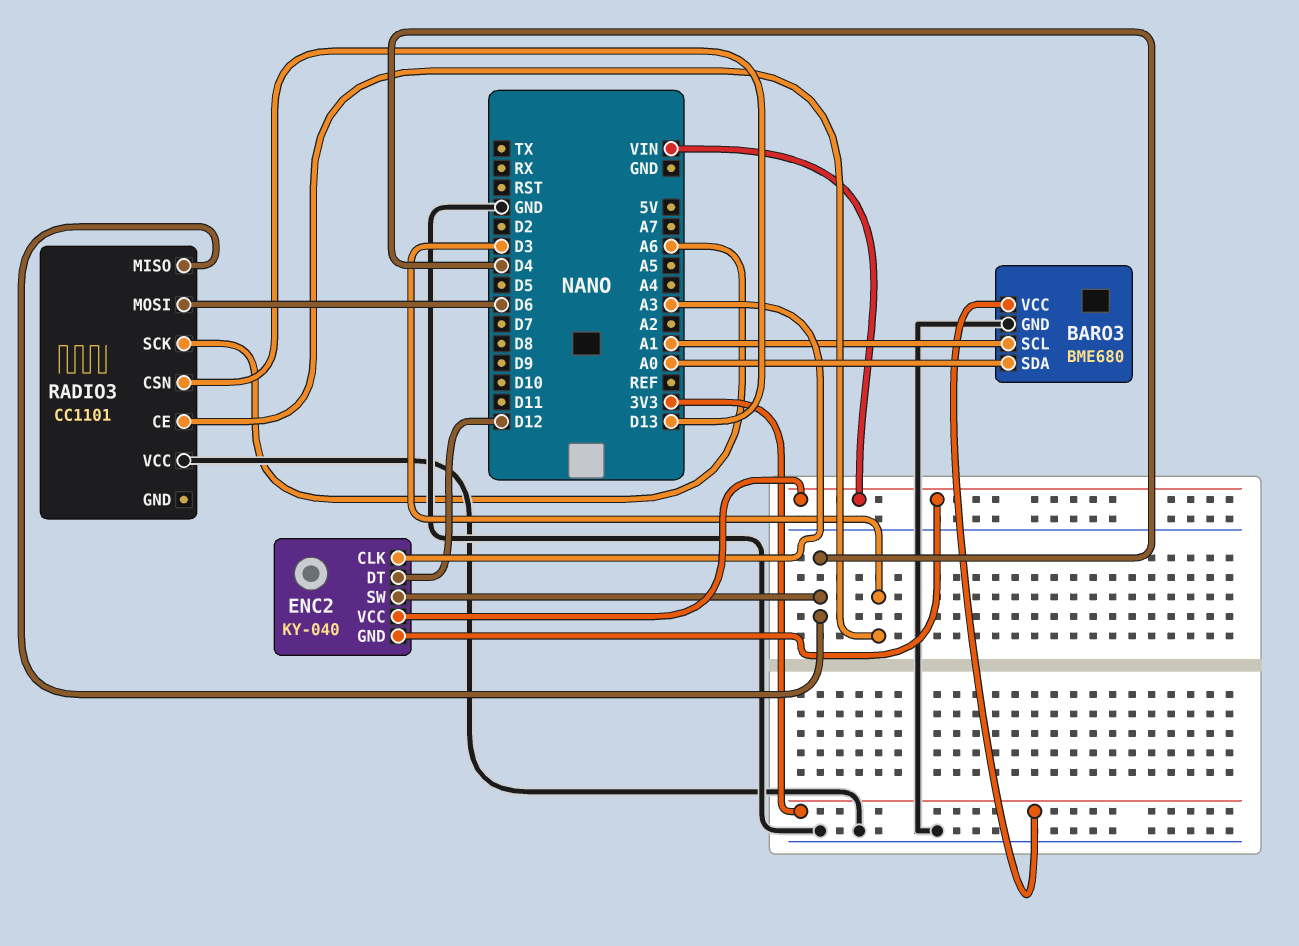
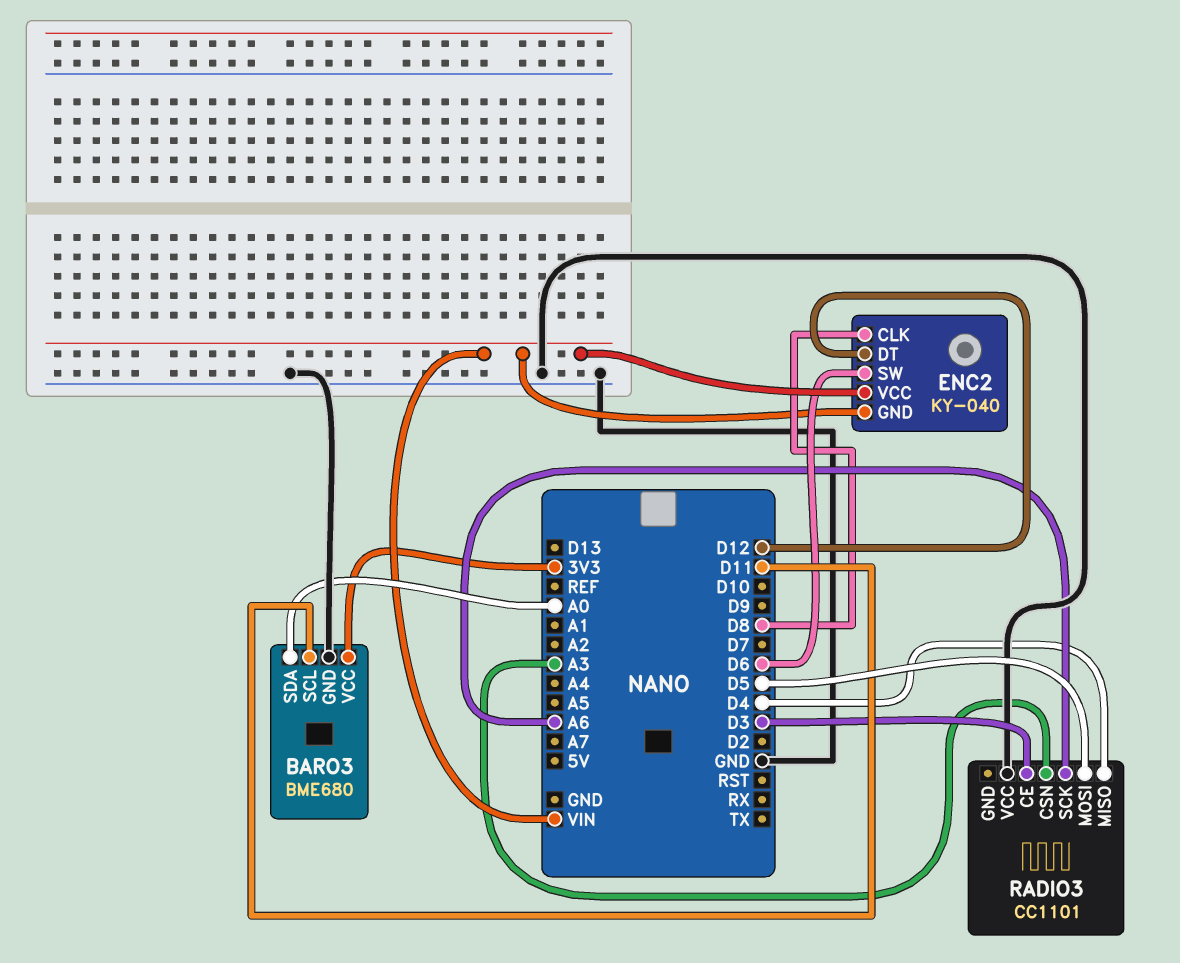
BARO3 pin SCL: A1 -> D11
ENC2 pin CLK: A3 -> D8
ENC2 pin SW: D4 -> D6
RADIO3 pin CSN: D13 -> A3
RADIO3 pin MOSI: D6 -> D5

